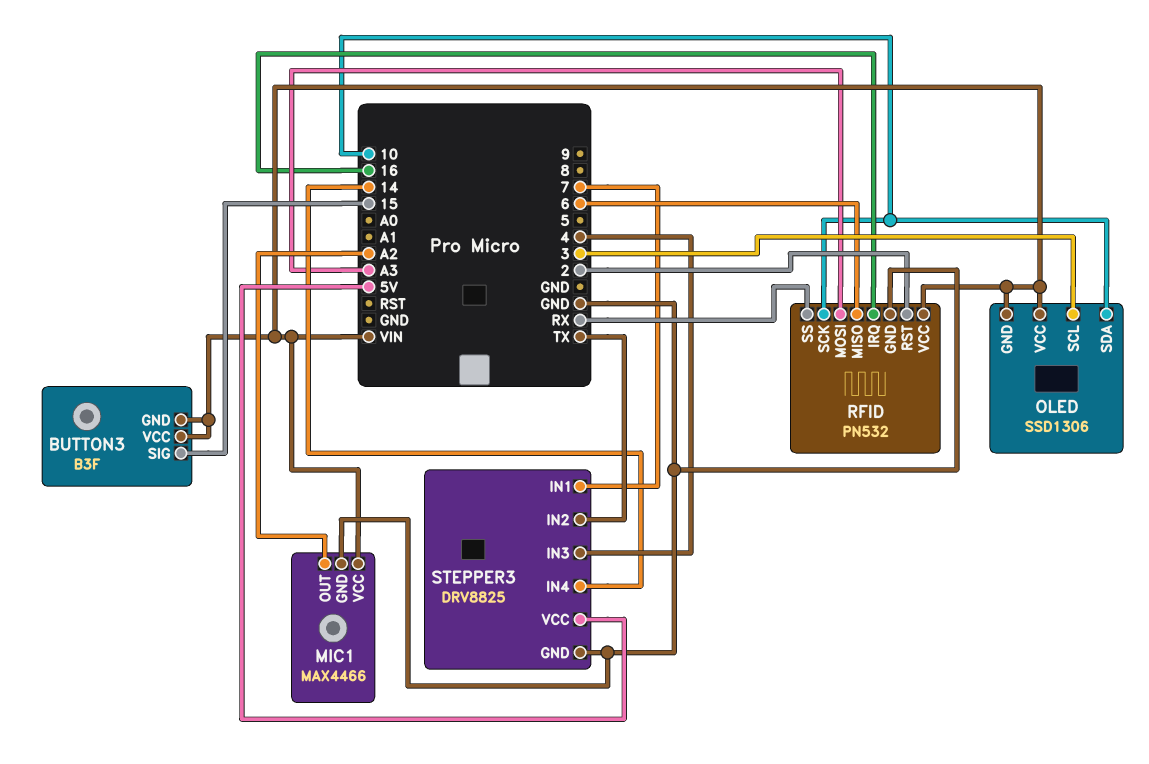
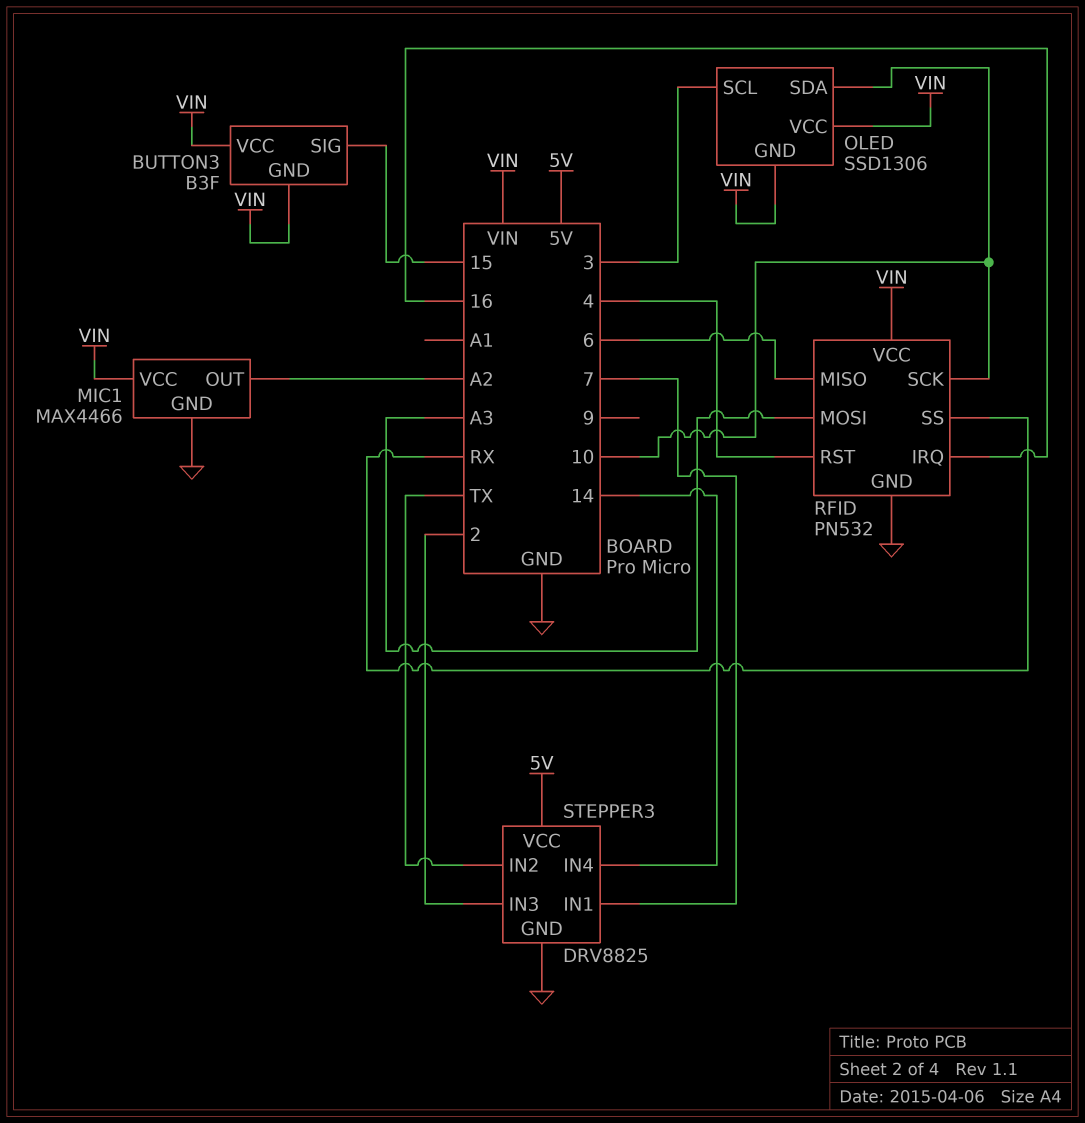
RFID pin RST: 2 -> 4
STEPPER3 pin IN3: 4 -> 2

